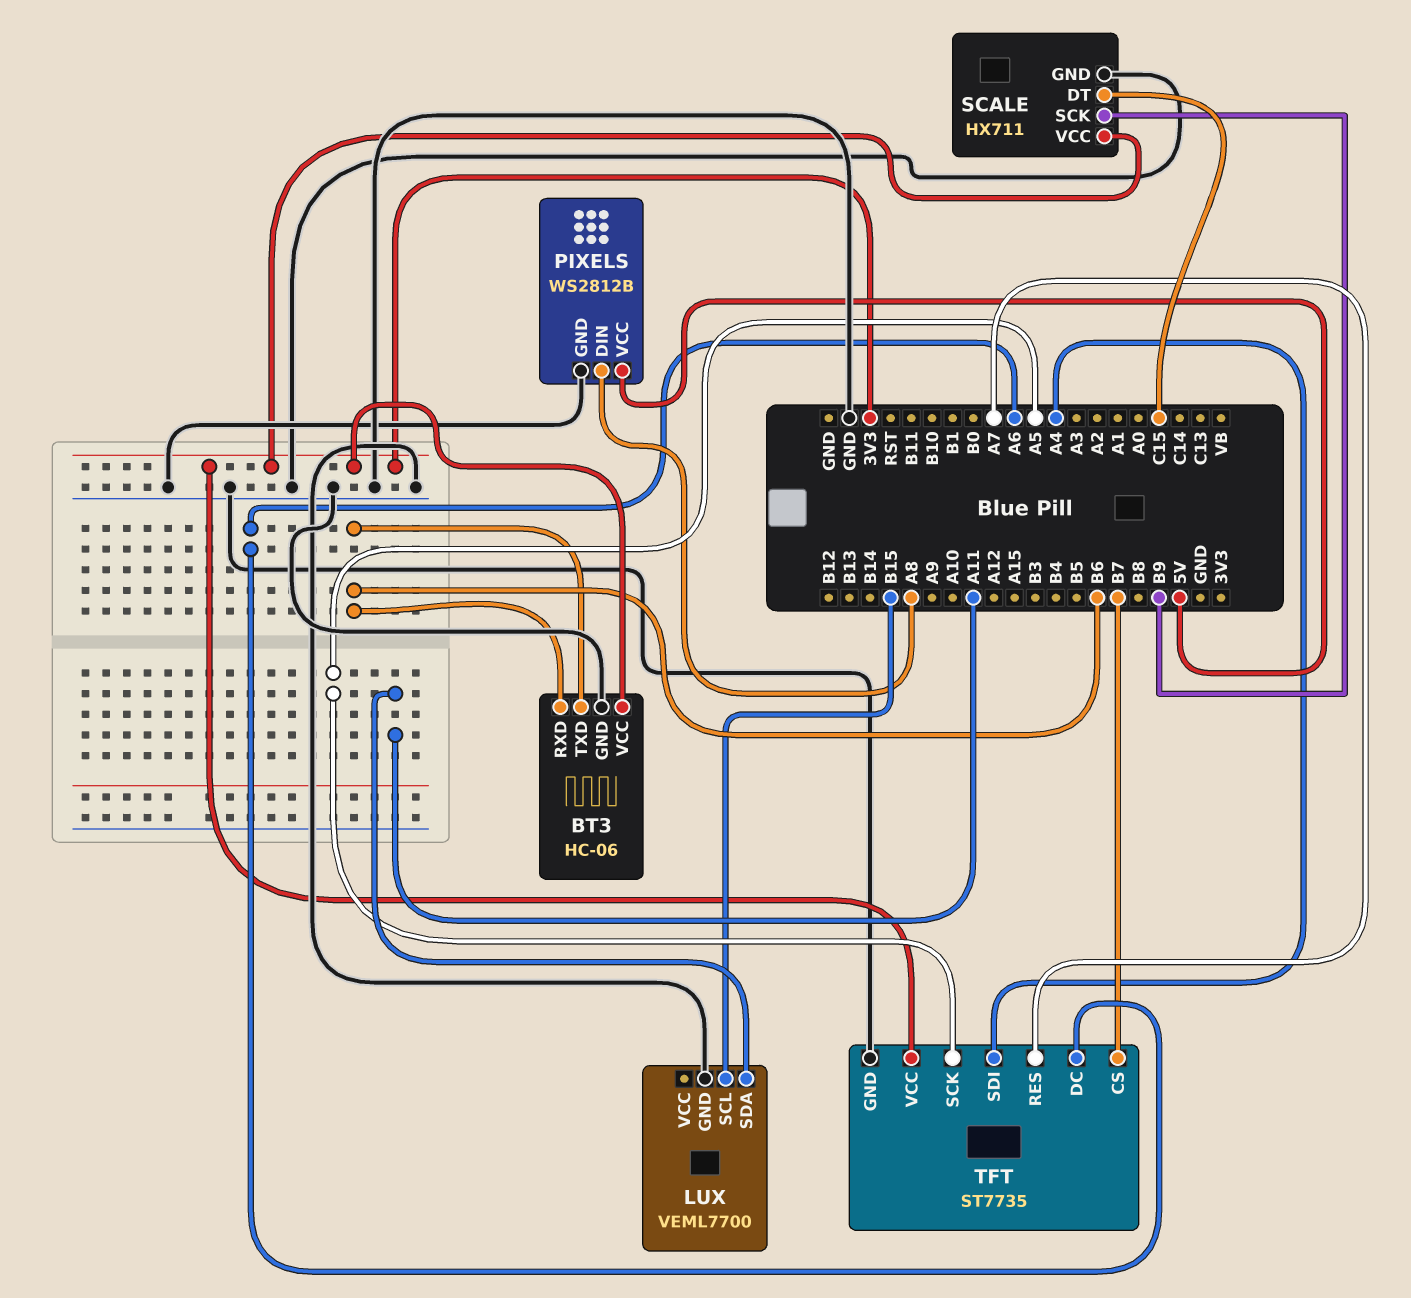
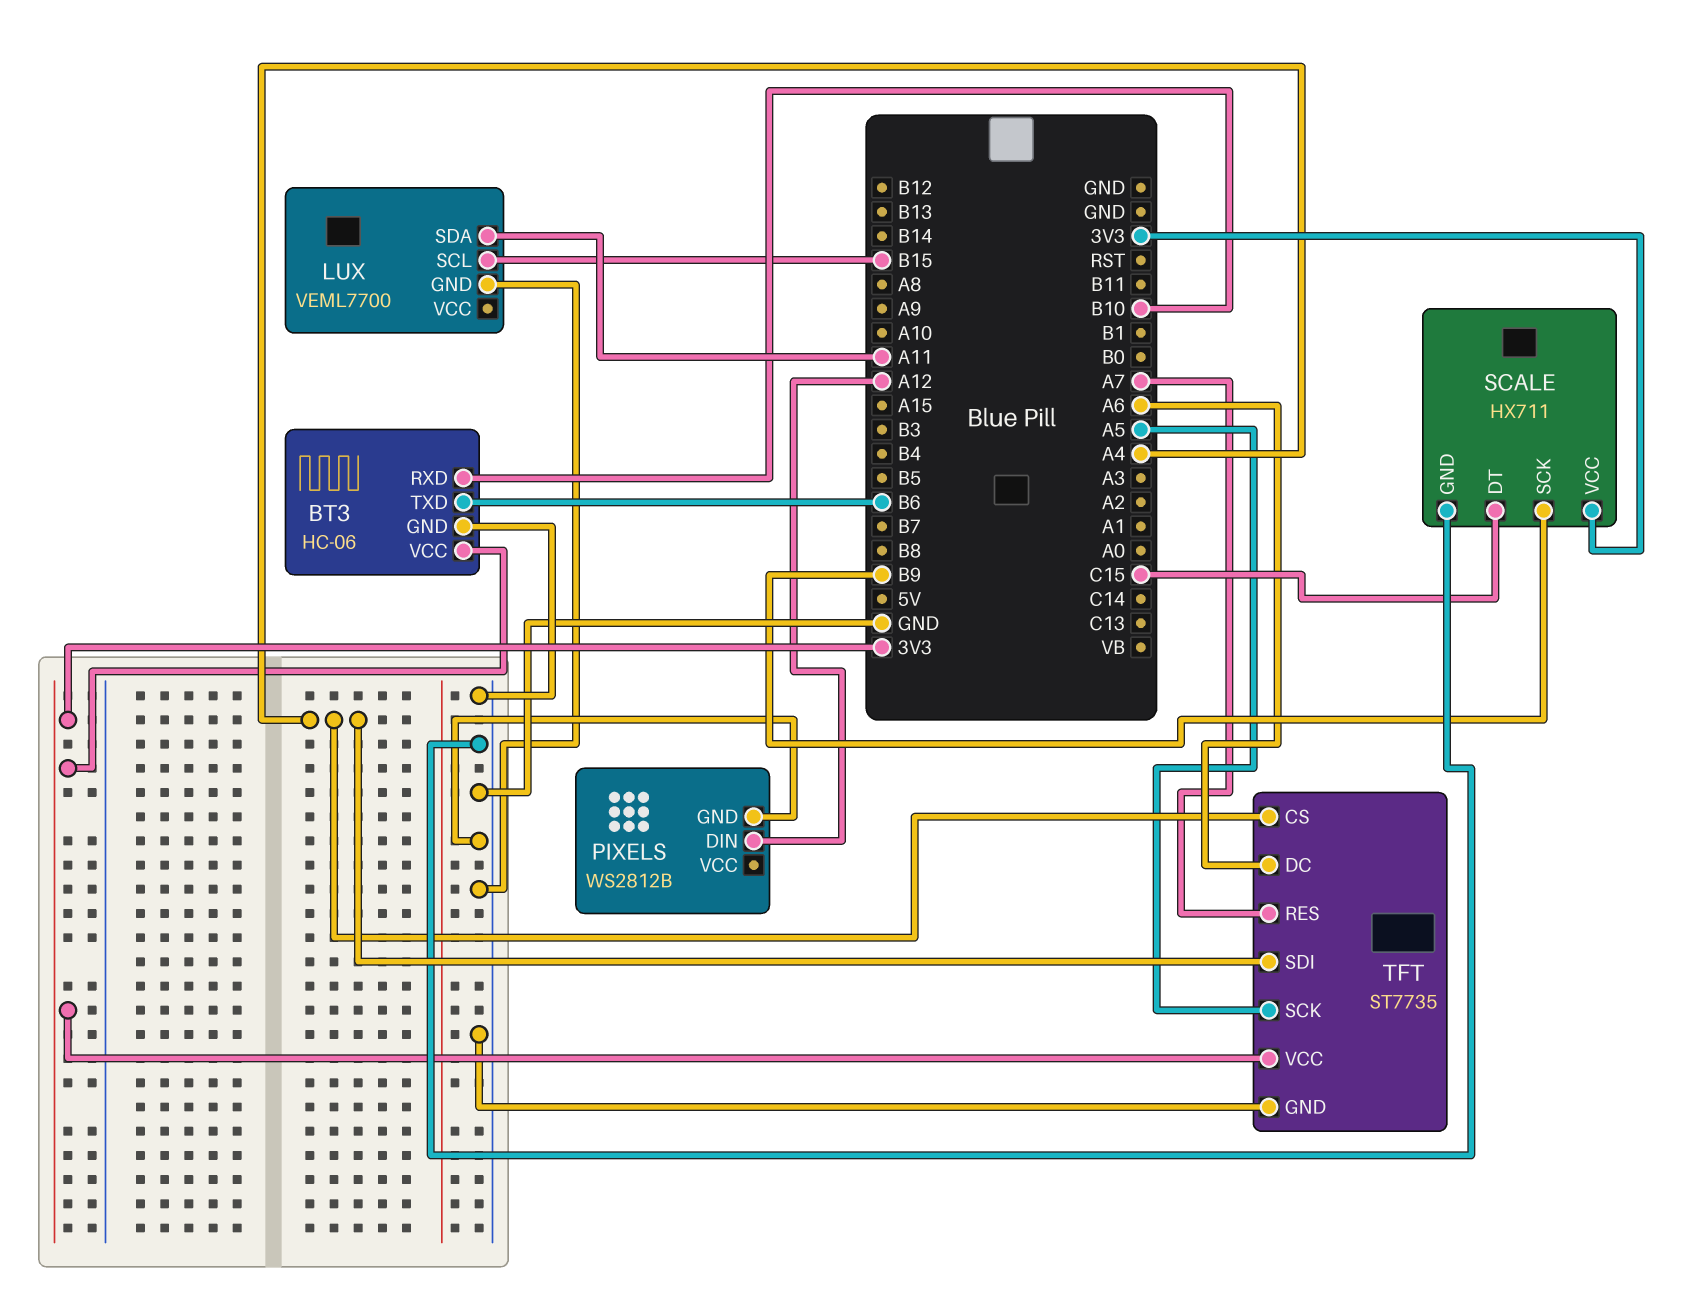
BT3 pin RXD: B6 -> B10
PIXELS pin DIN: A8 -> A12
PIXELS pin VCC: 5V -> none
TFT pin CS: B7 -> A4

